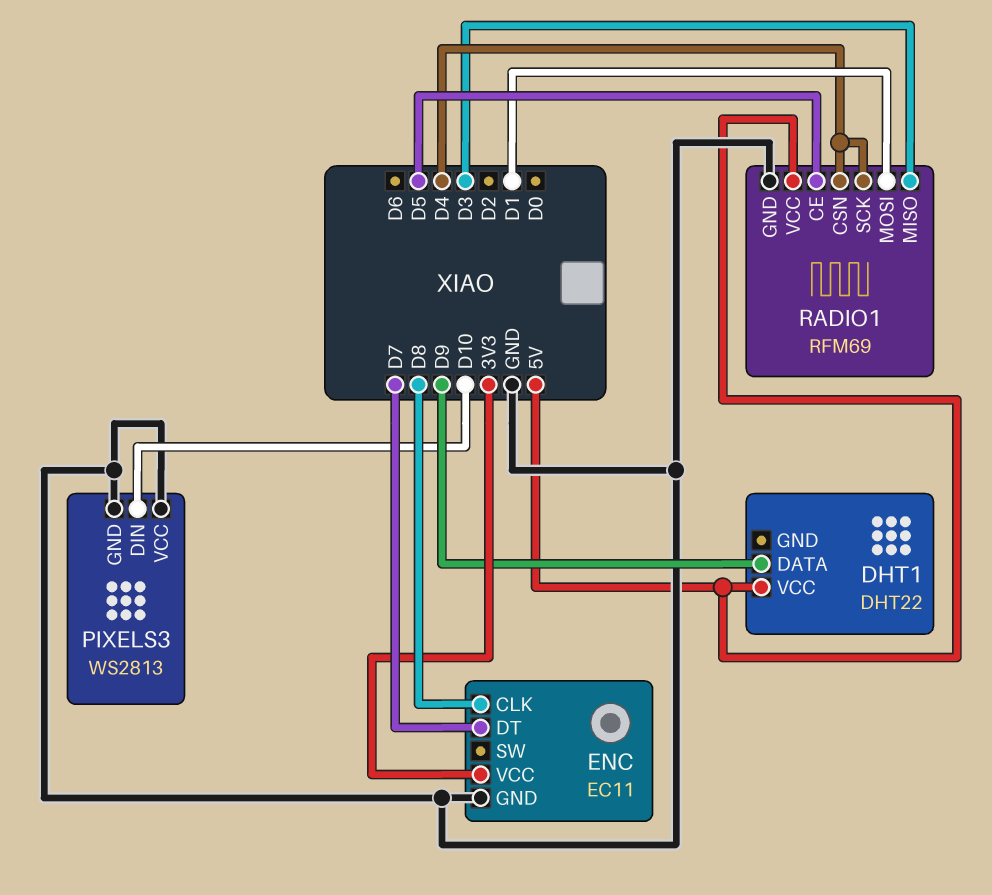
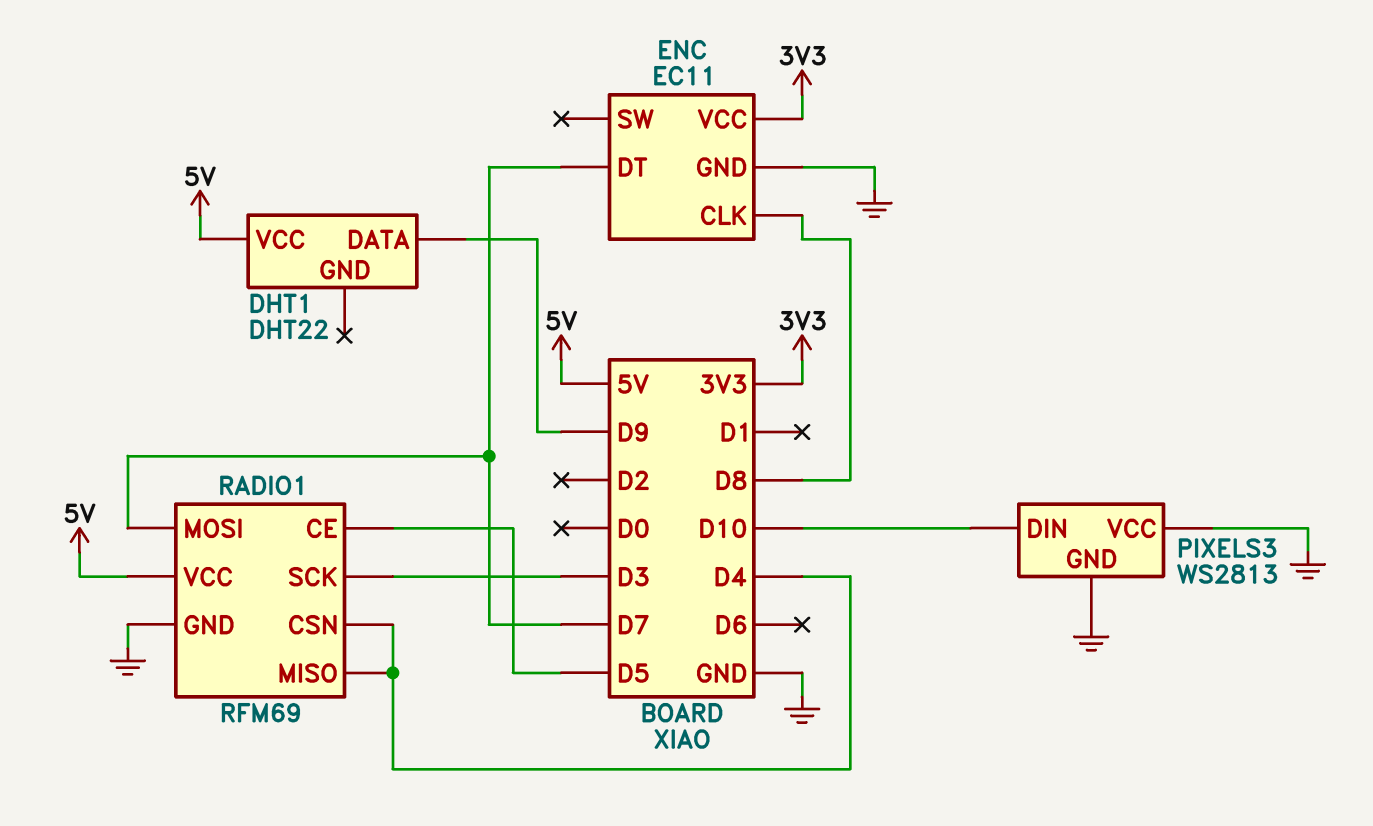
RADIO1 pin MISO: D3 -> D4
RADIO1 pin MOSI: D1 -> D7
RADIO1 pin SCK: D4 -> D3

